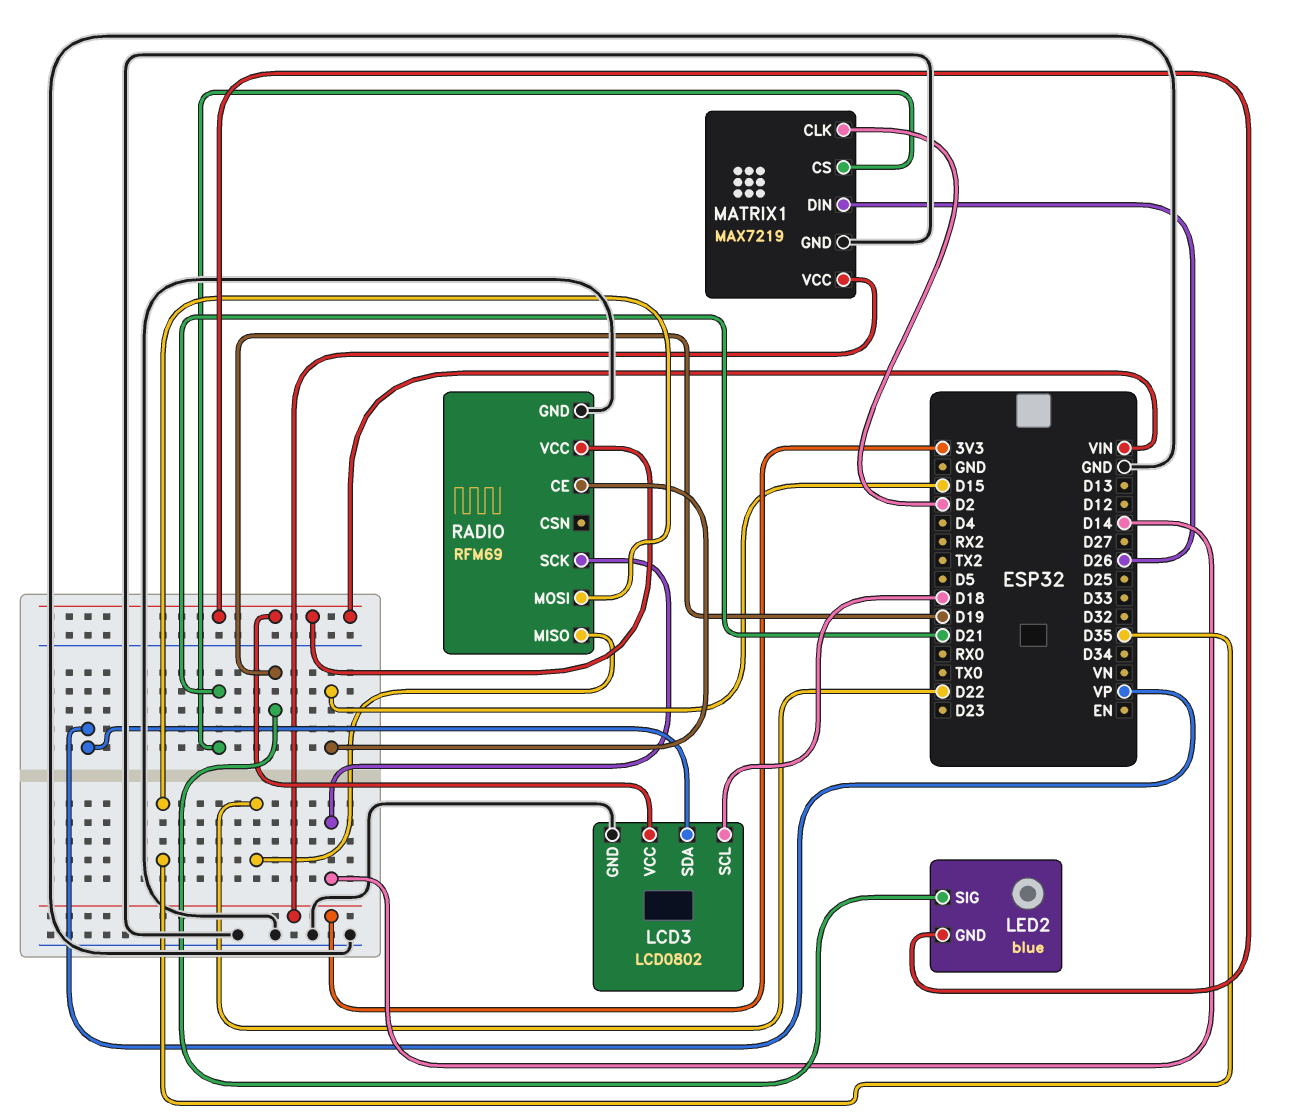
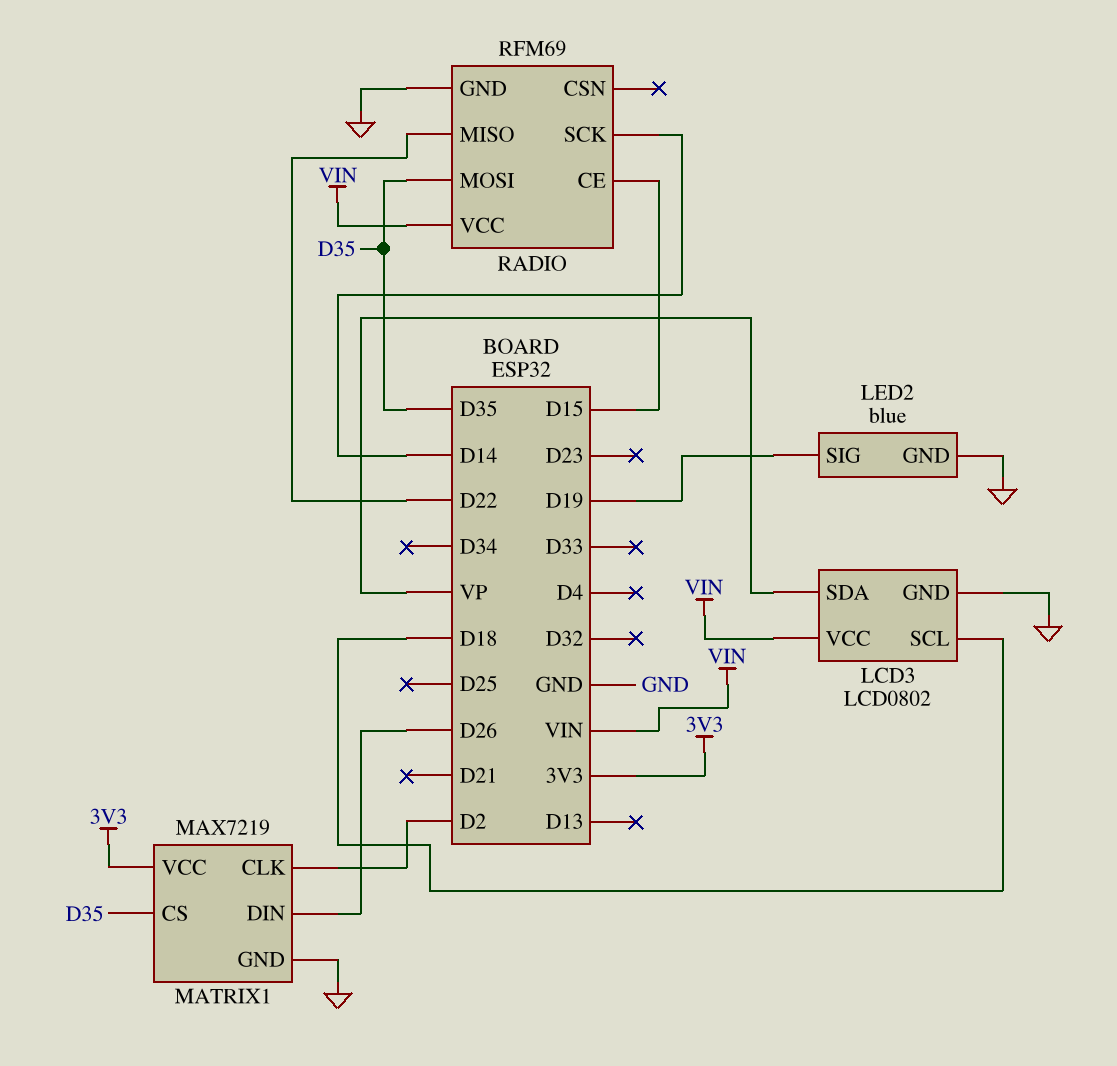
LED2 pin GND: VIN -> GND
MATRIX1 pin CS: D21 -> D35

